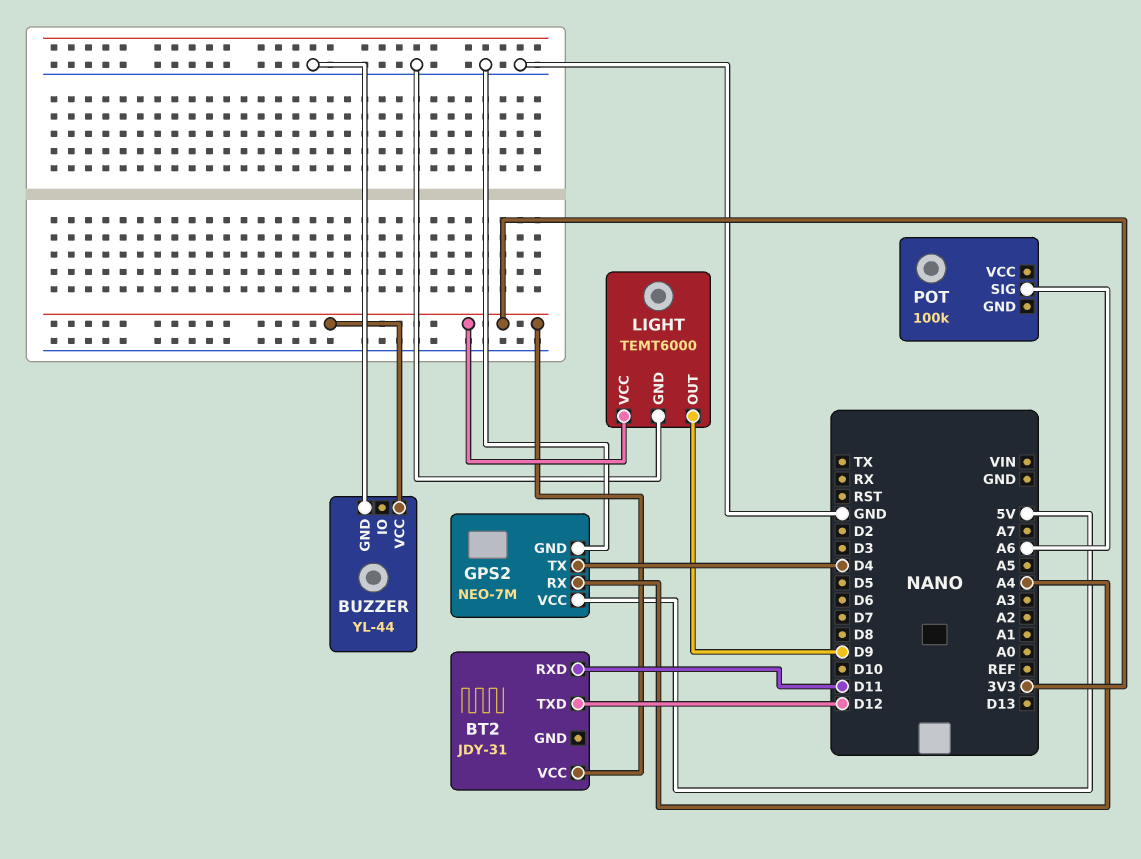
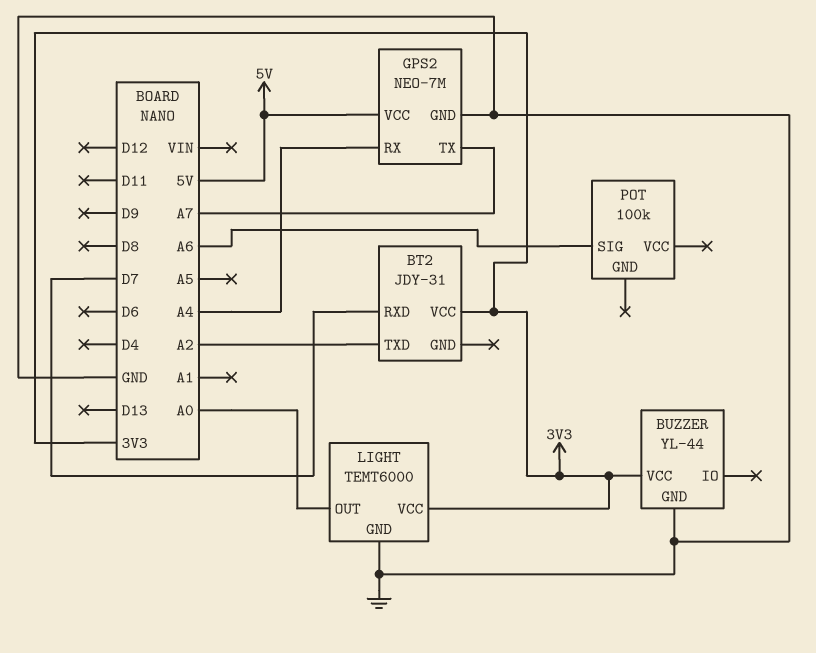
BT2 pin RXD: D11 -> D7
BT2 pin TXD: D12 -> A2
GPS2 pin TX: D4 -> A7
LIGHT pin OUT: D9 -> A0

